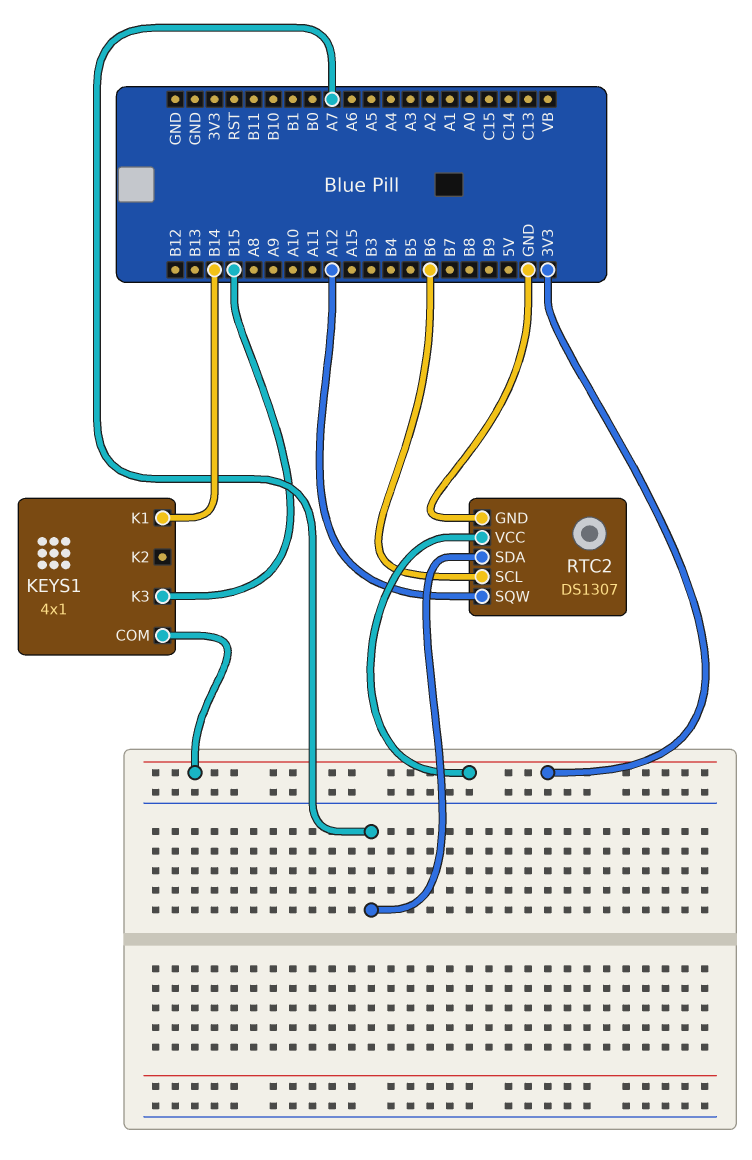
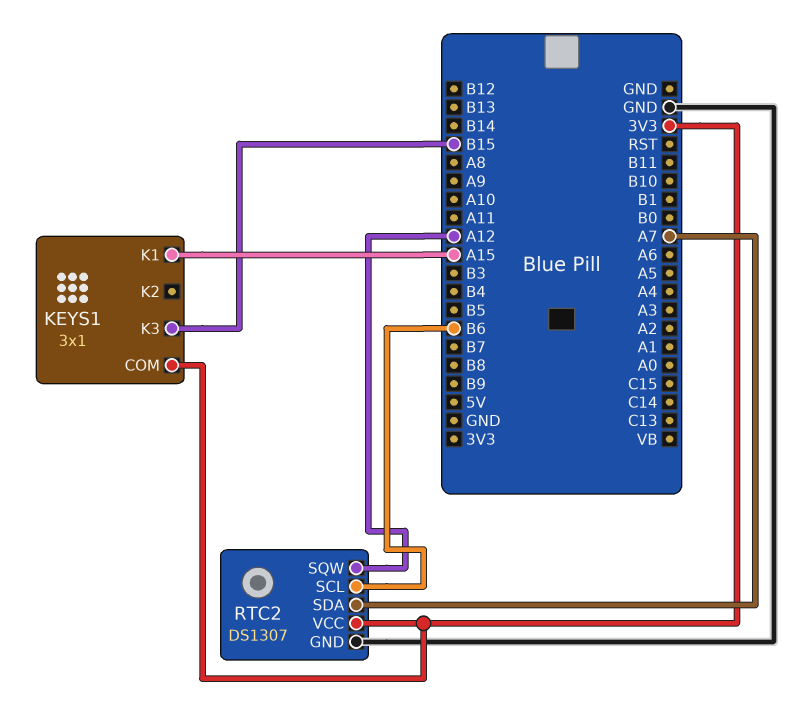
KEYS1: 4x1 -> 3x1
KEYS1 pin K1: B14 -> A15

